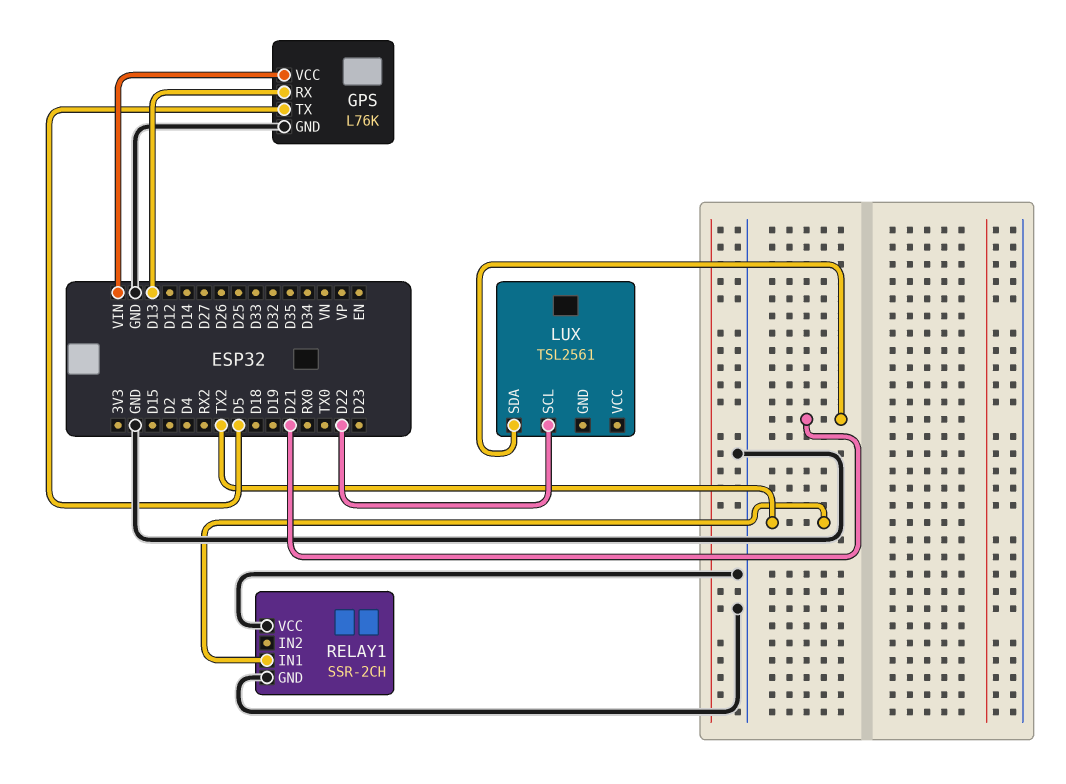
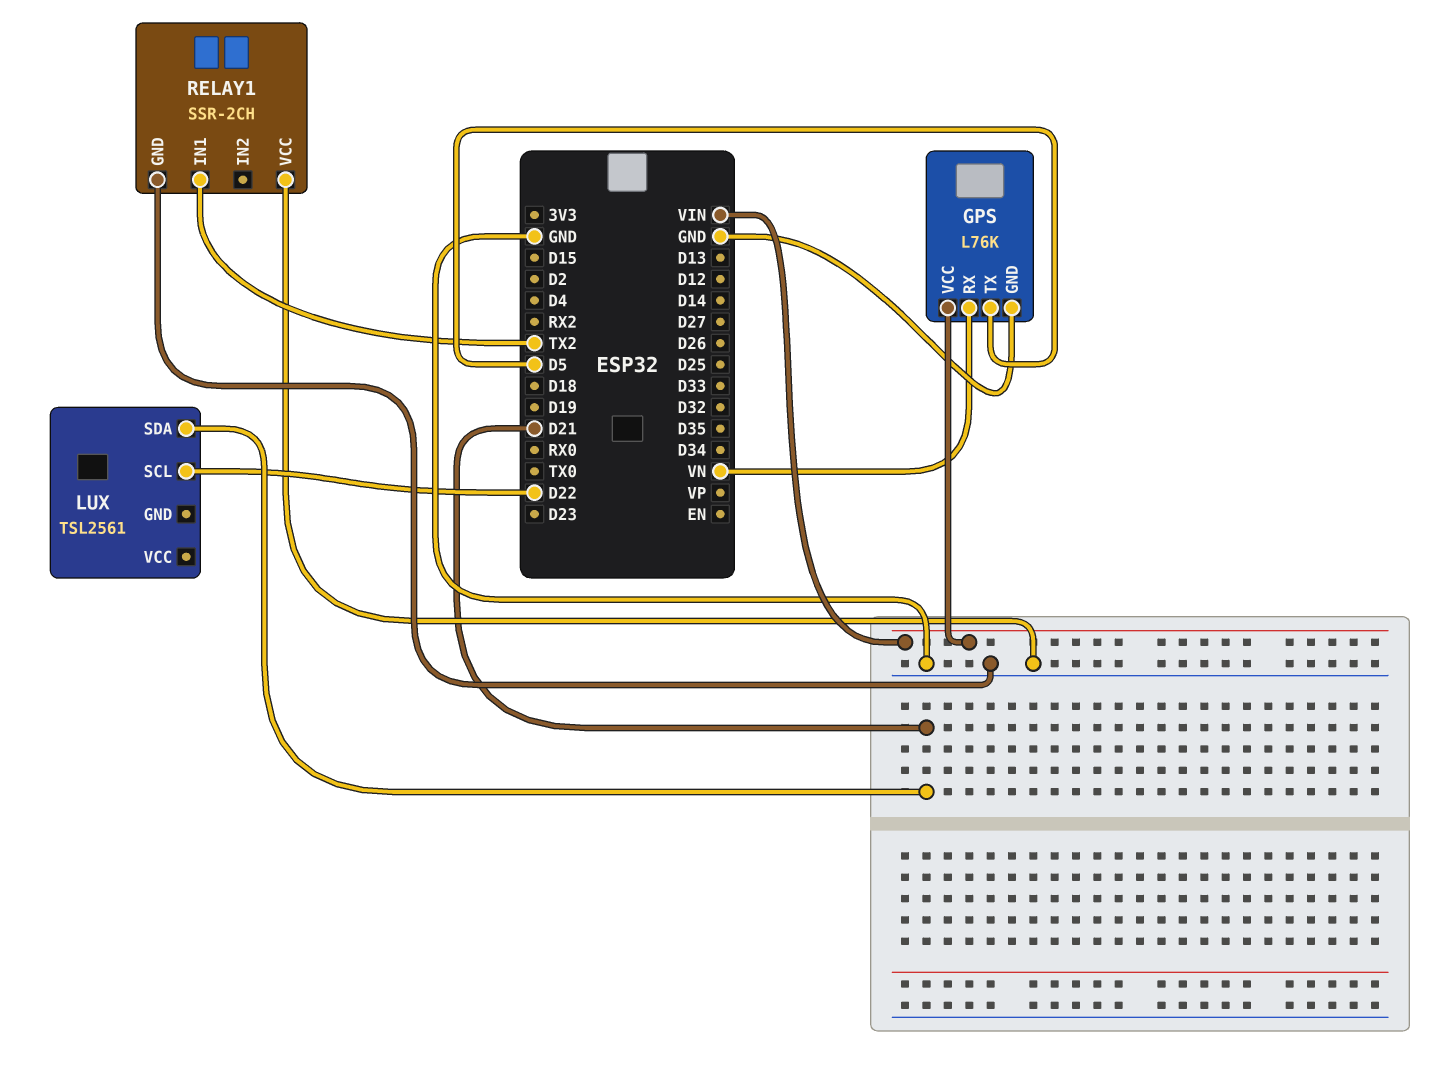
GPS pin RX: D13 -> VN

